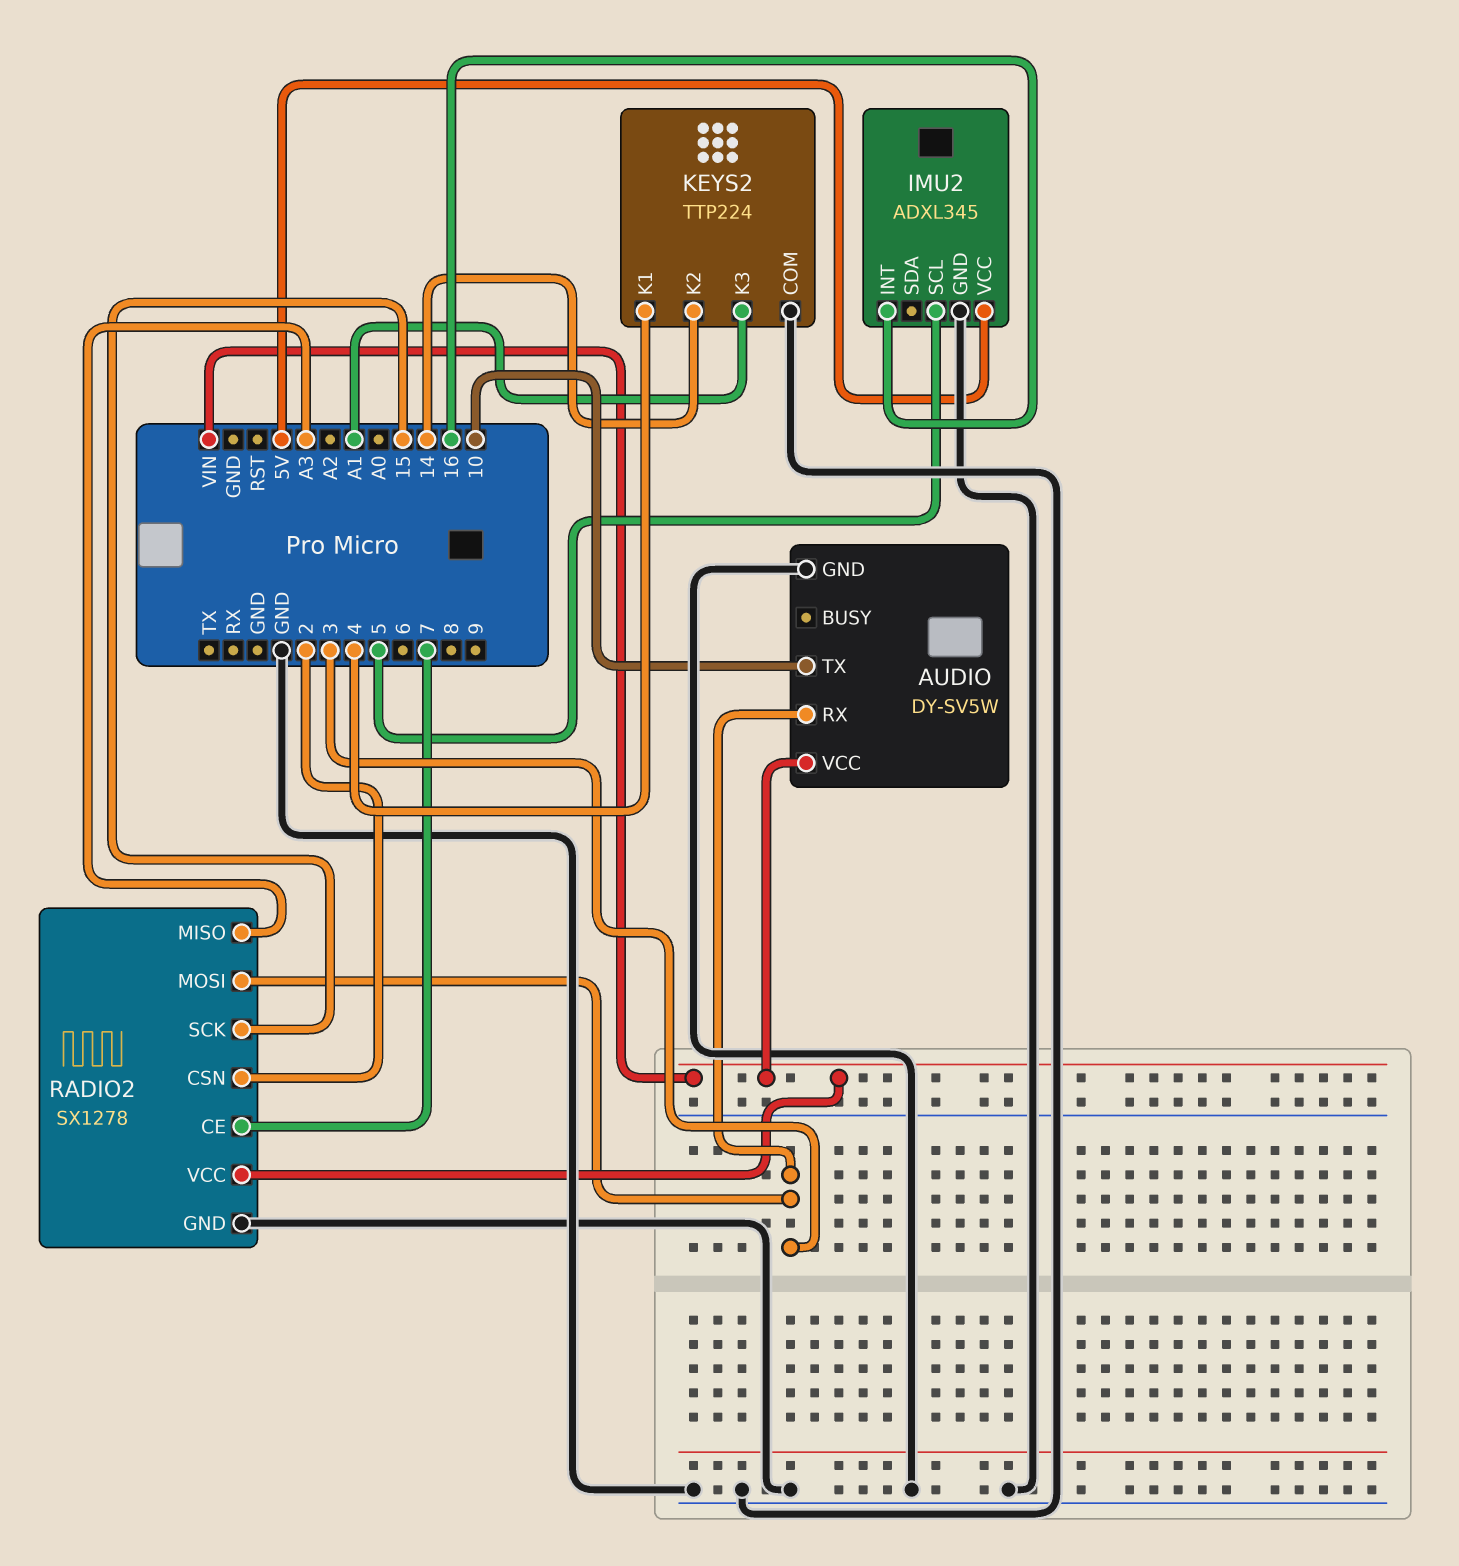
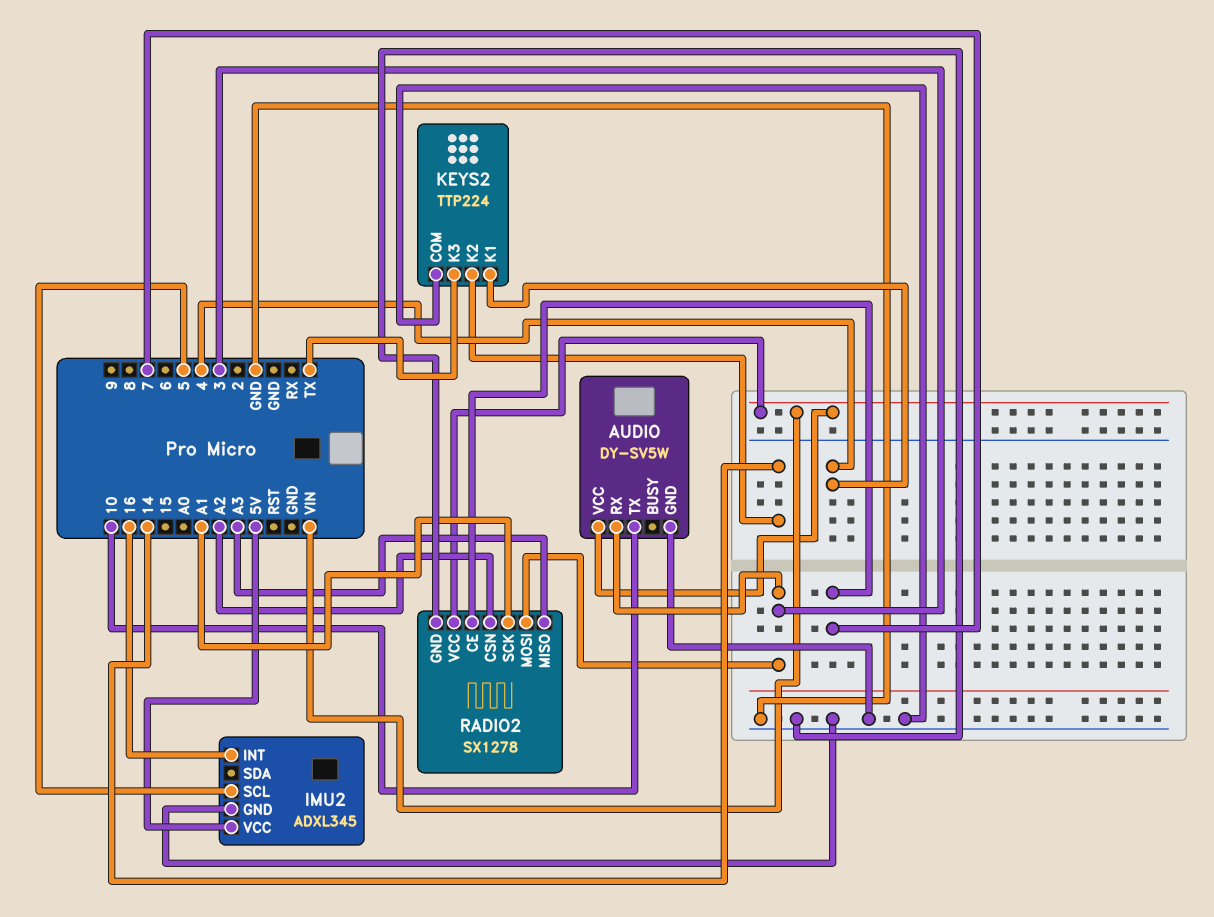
KEYS2 pin K3: A1 -> TX
RADIO2 pin CSN: 2 -> A2
RADIO2 pin SCK: 15 -> A1

